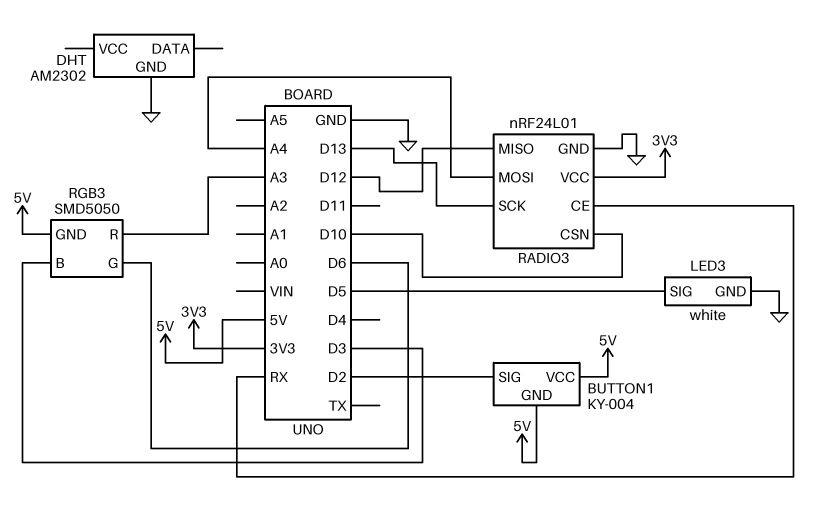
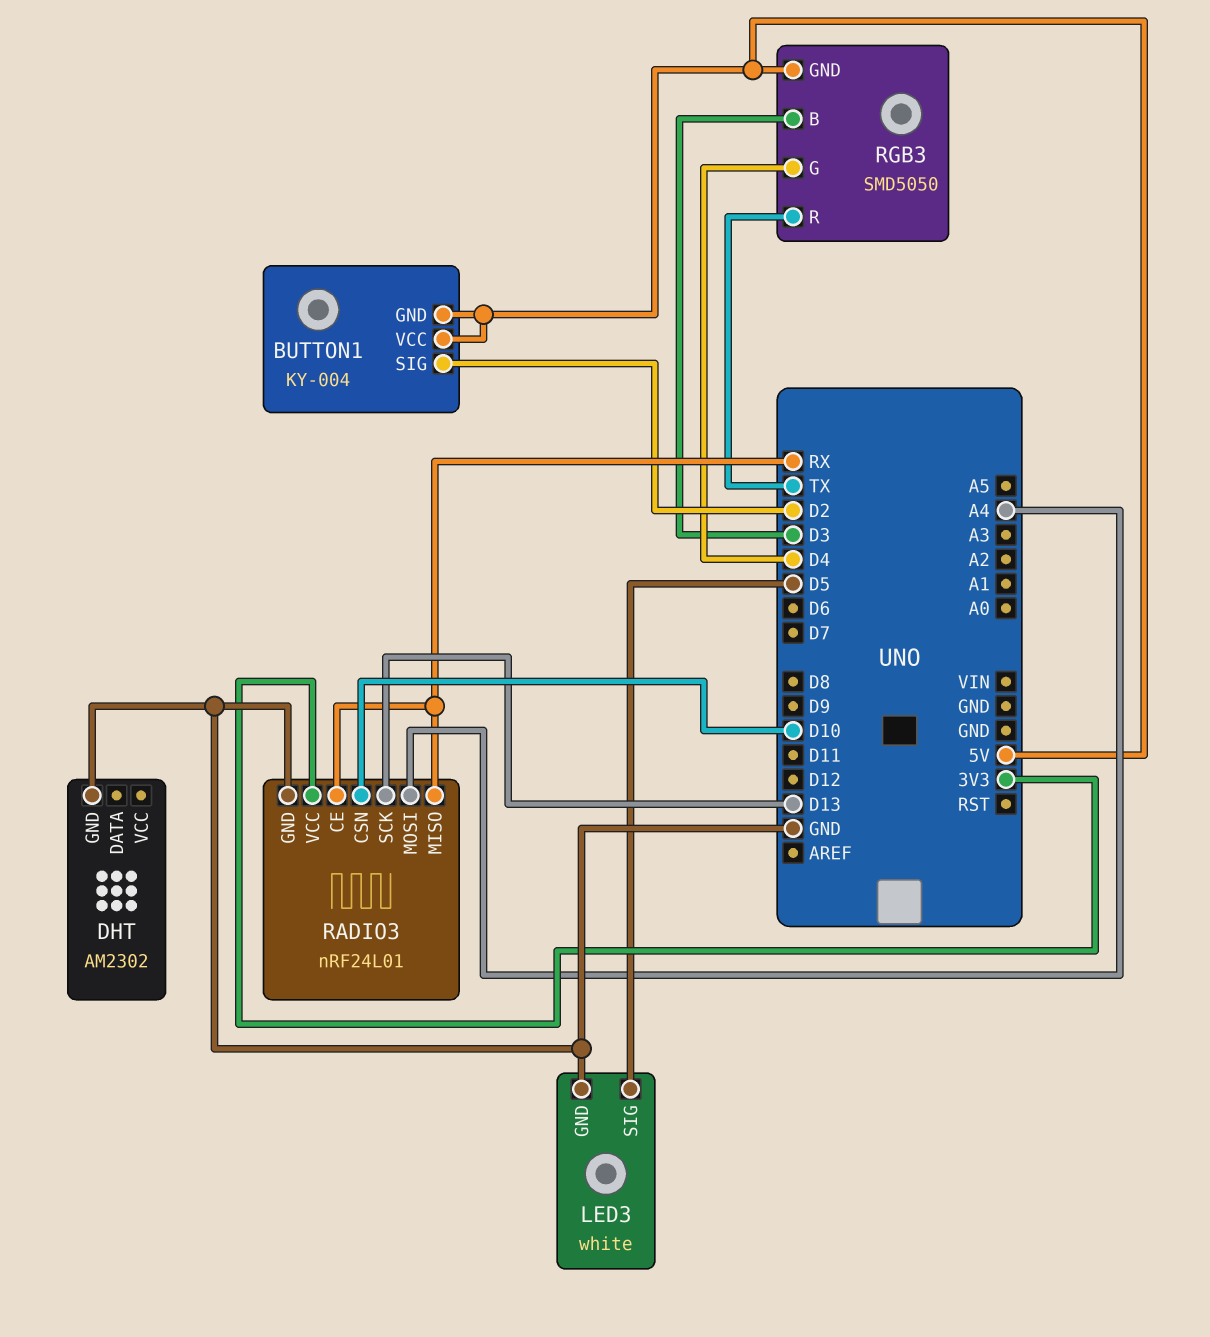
RADIO3 pin MISO: D12 -> RX
RGB3 pin G: D6 -> D4
RGB3 pin R: A3 -> TX

